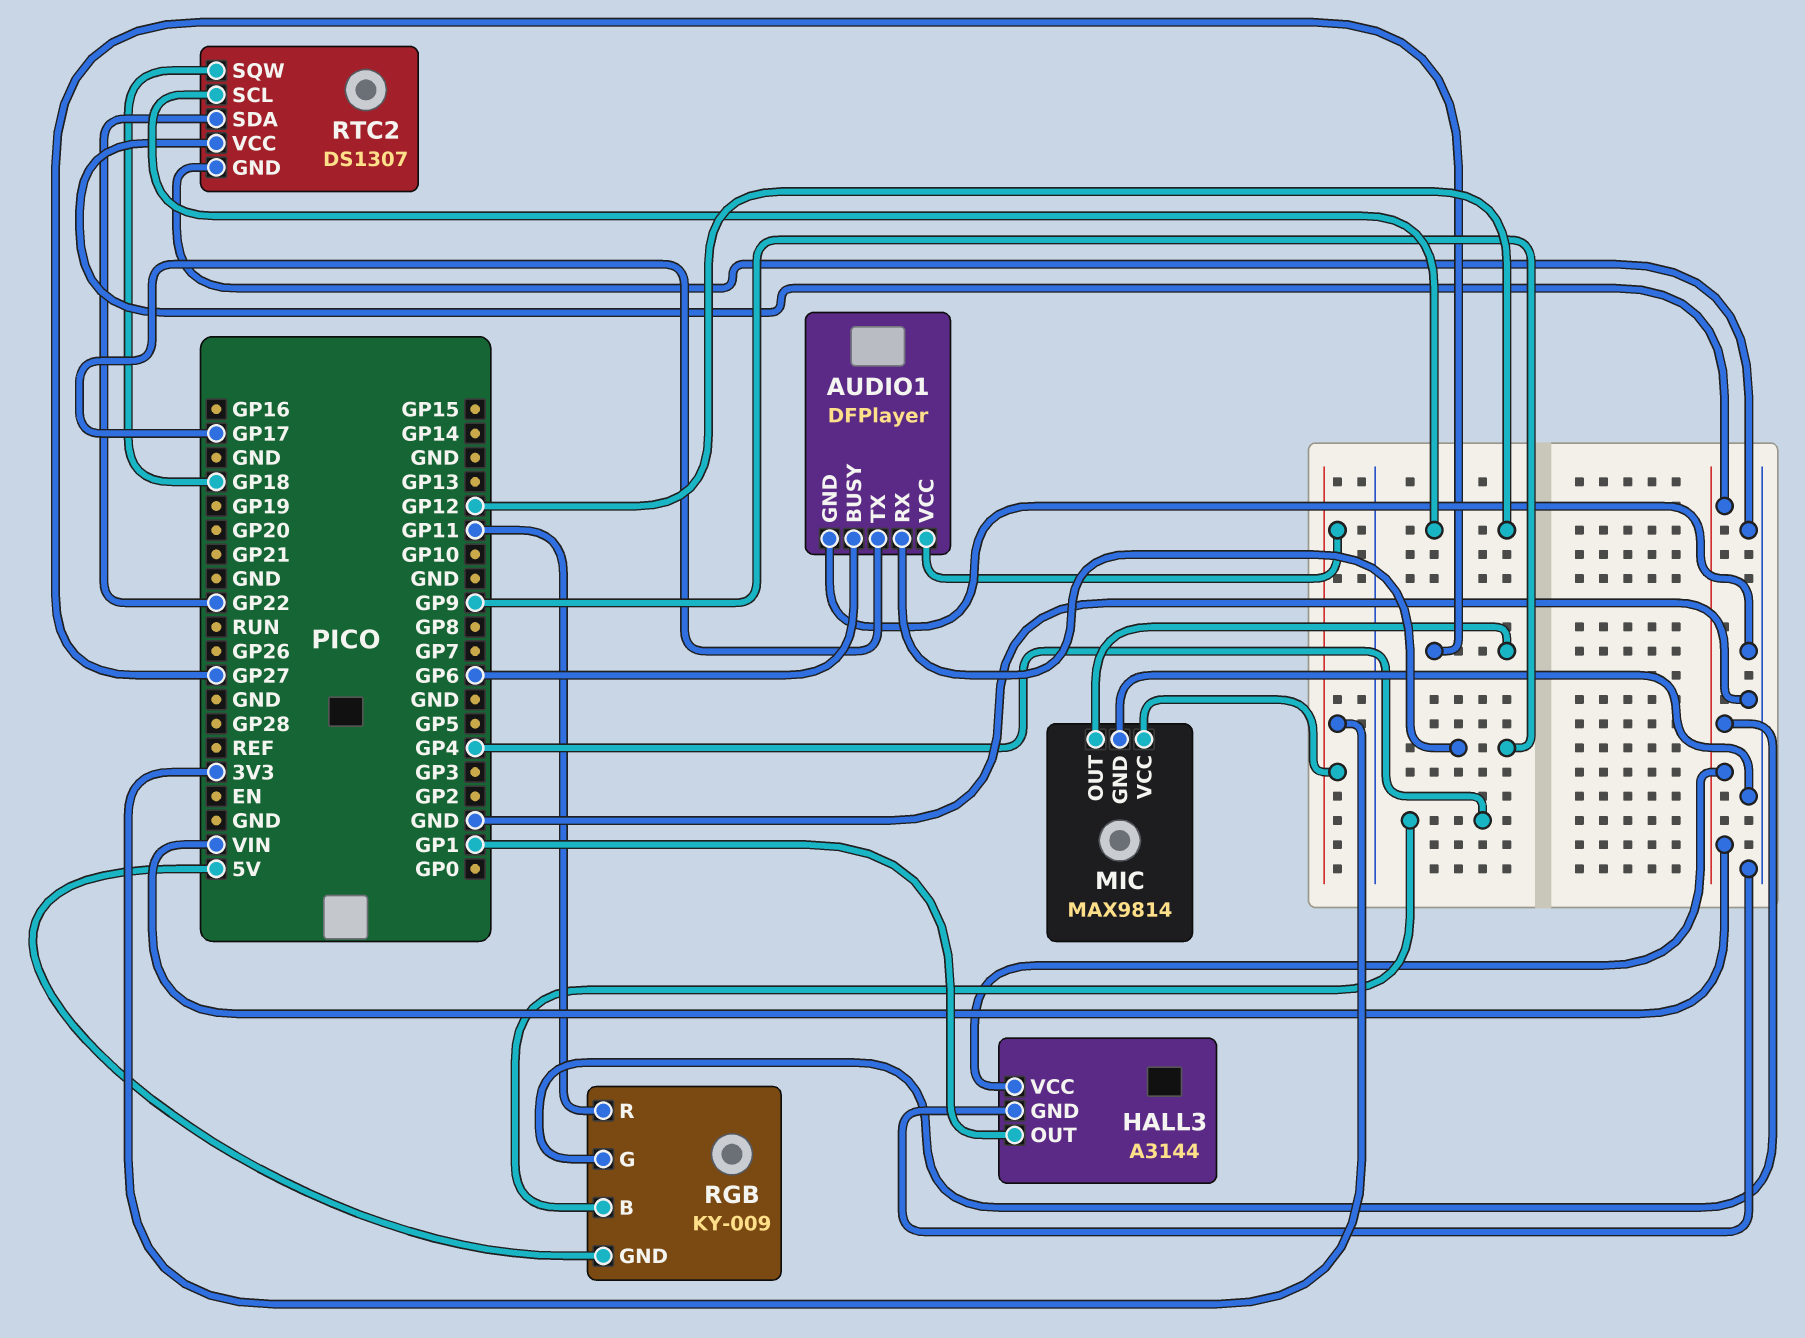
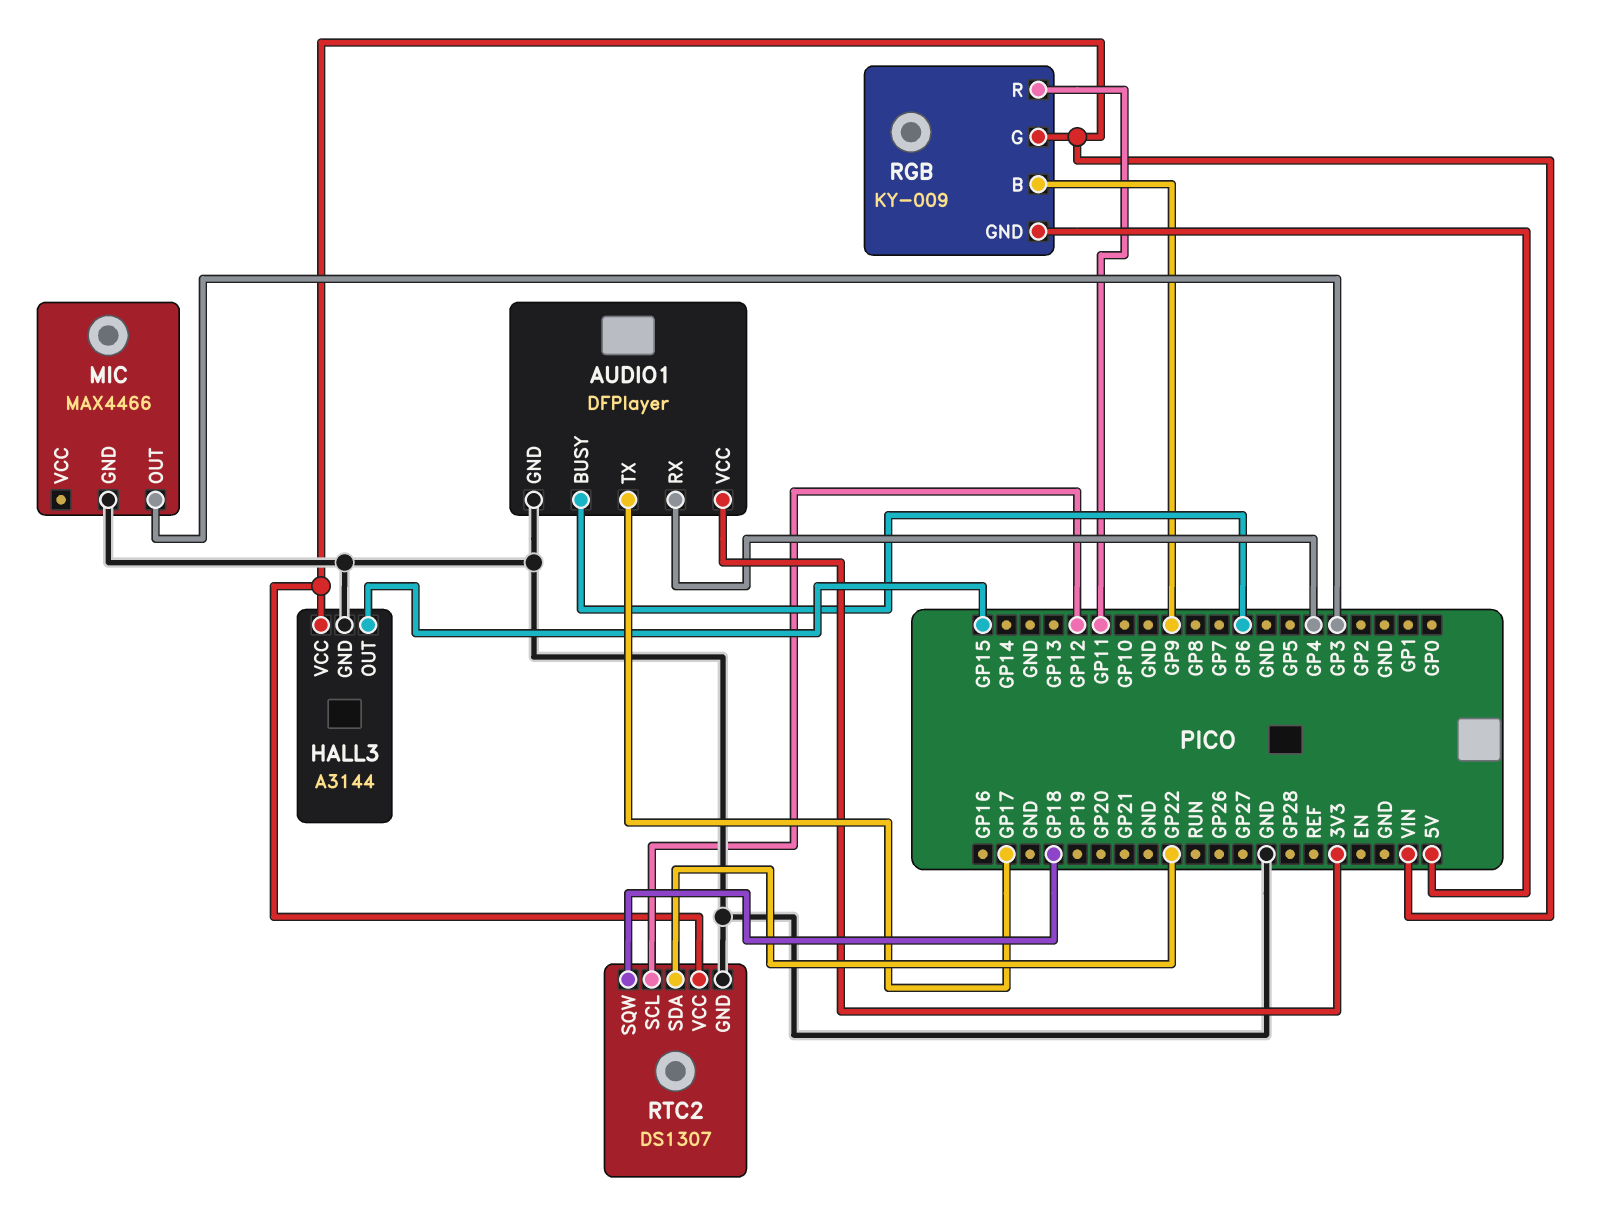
AUDIO1 pin RX: GP9 -> GP4
HALL3 pin OUT: GP1 -> GP15
MIC: MAX9814 -> MAX4466
MIC pin OUT: GP27 -> GP3
MIC pin VCC: 3V3 -> none
RGB pin B: GP4 -> GP9

